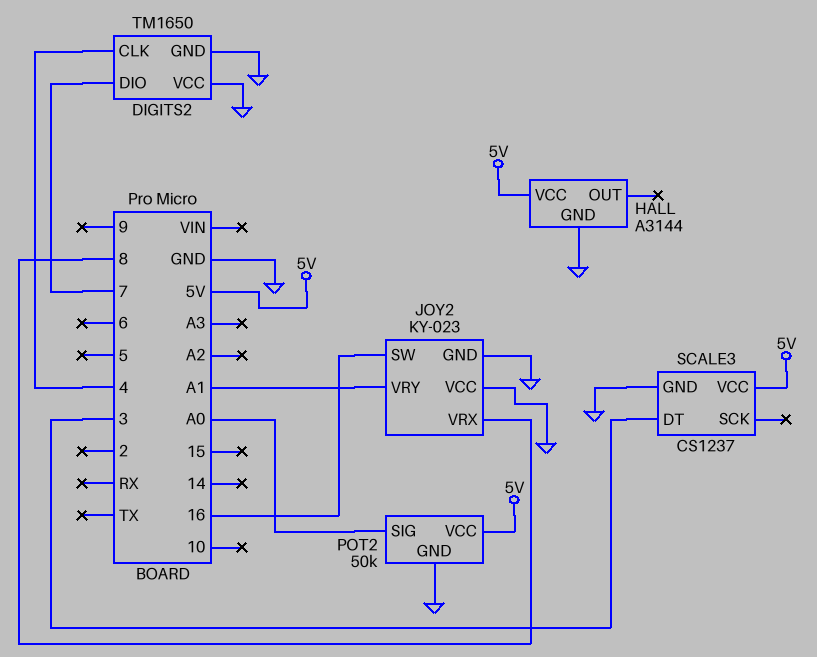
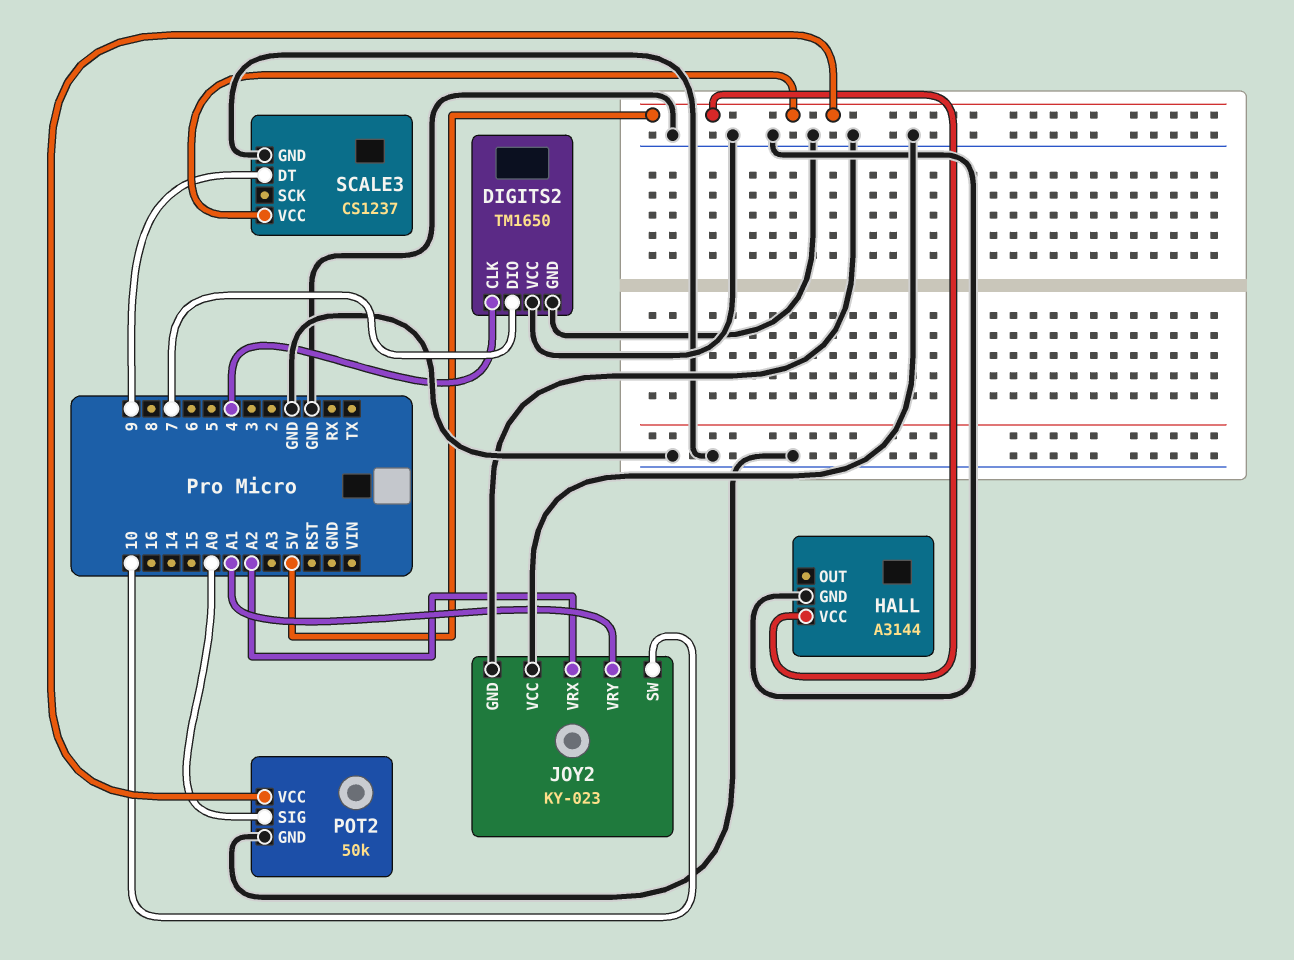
JOY2 pin SW: 16 -> 10
JOY2 pin VRX: 8 -> A2
SCALE3 pin DT: 3 -> 9

